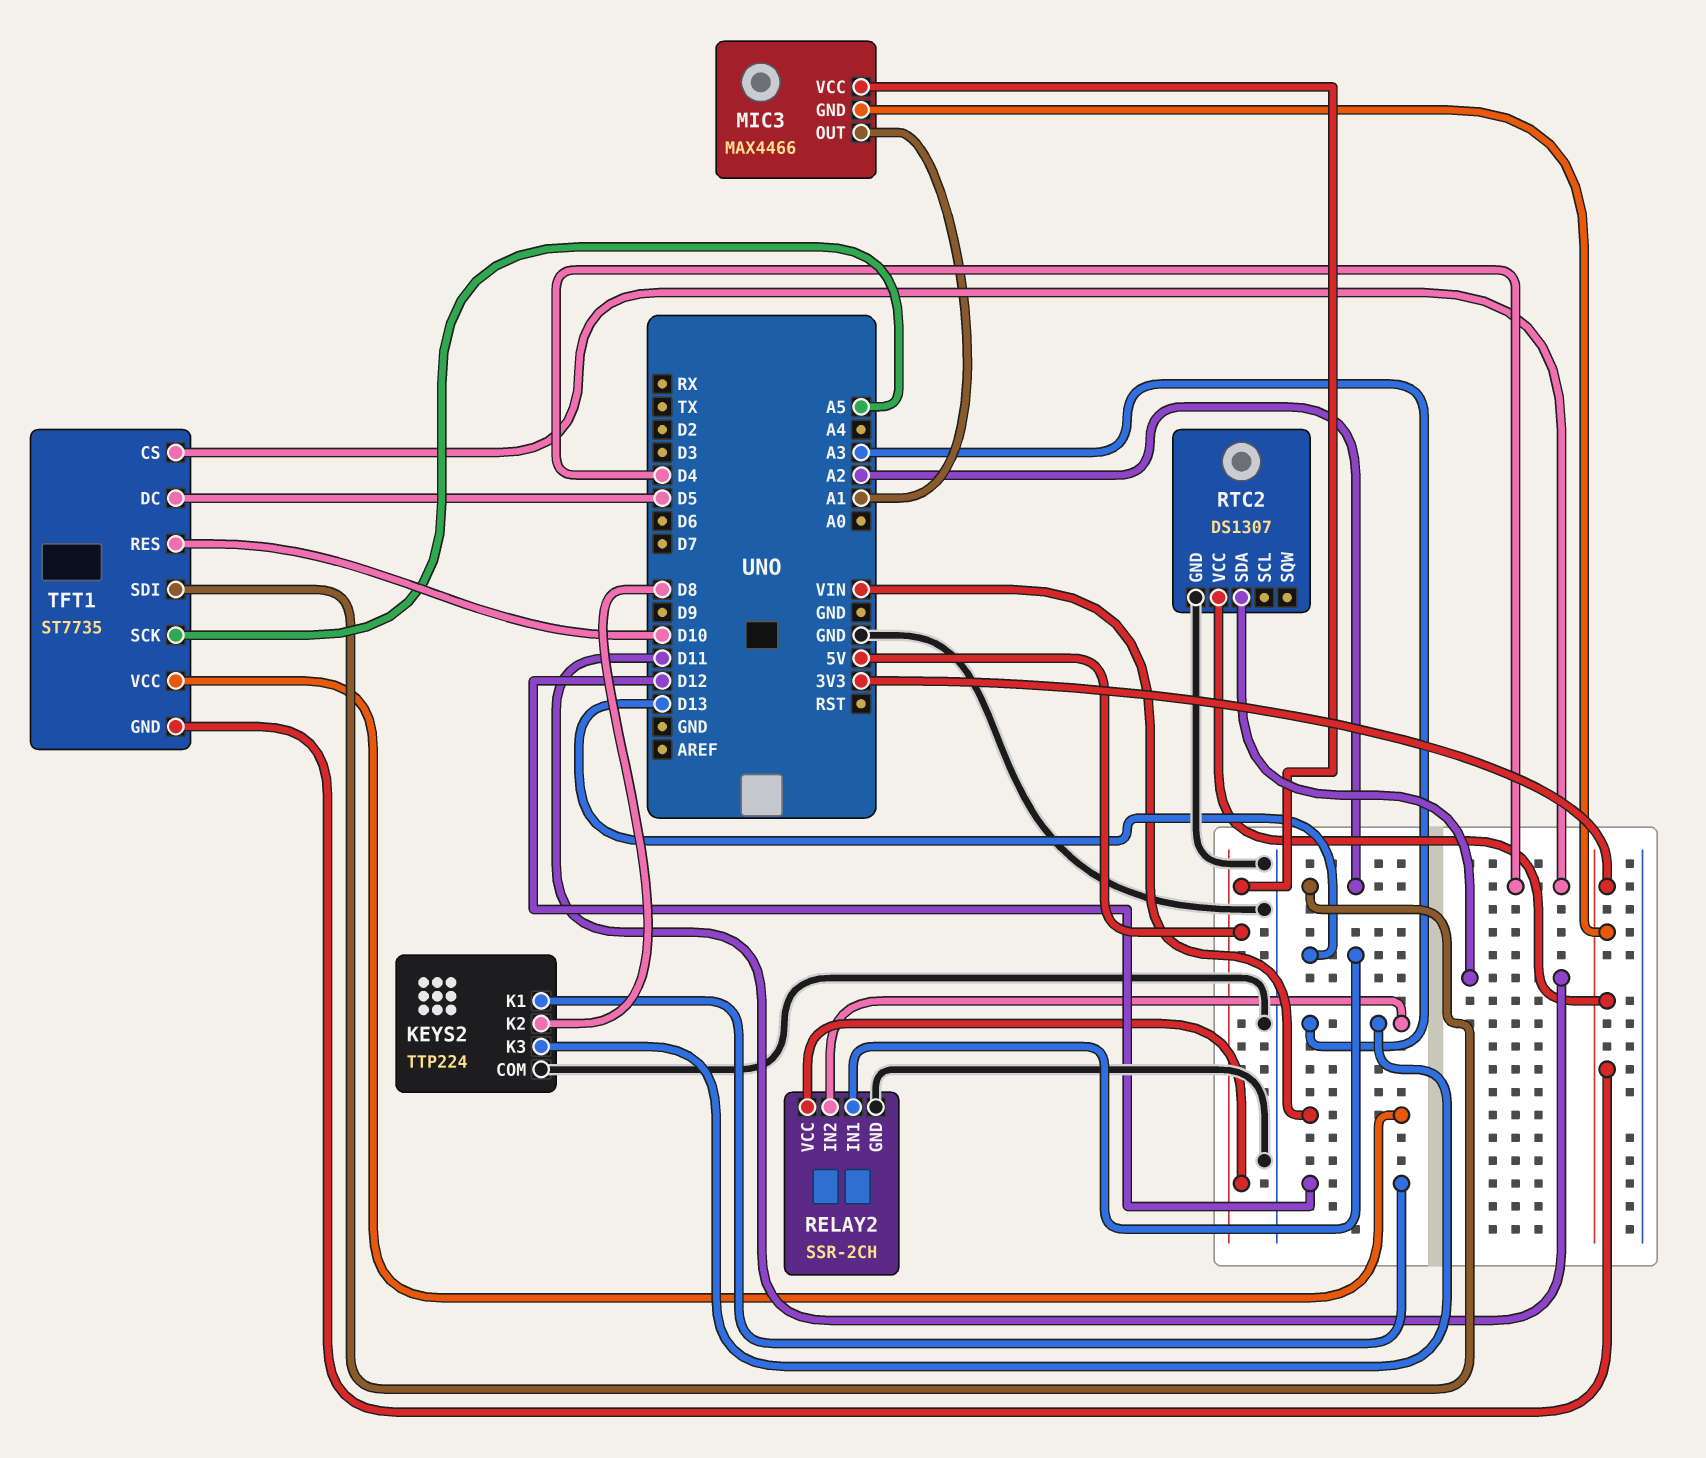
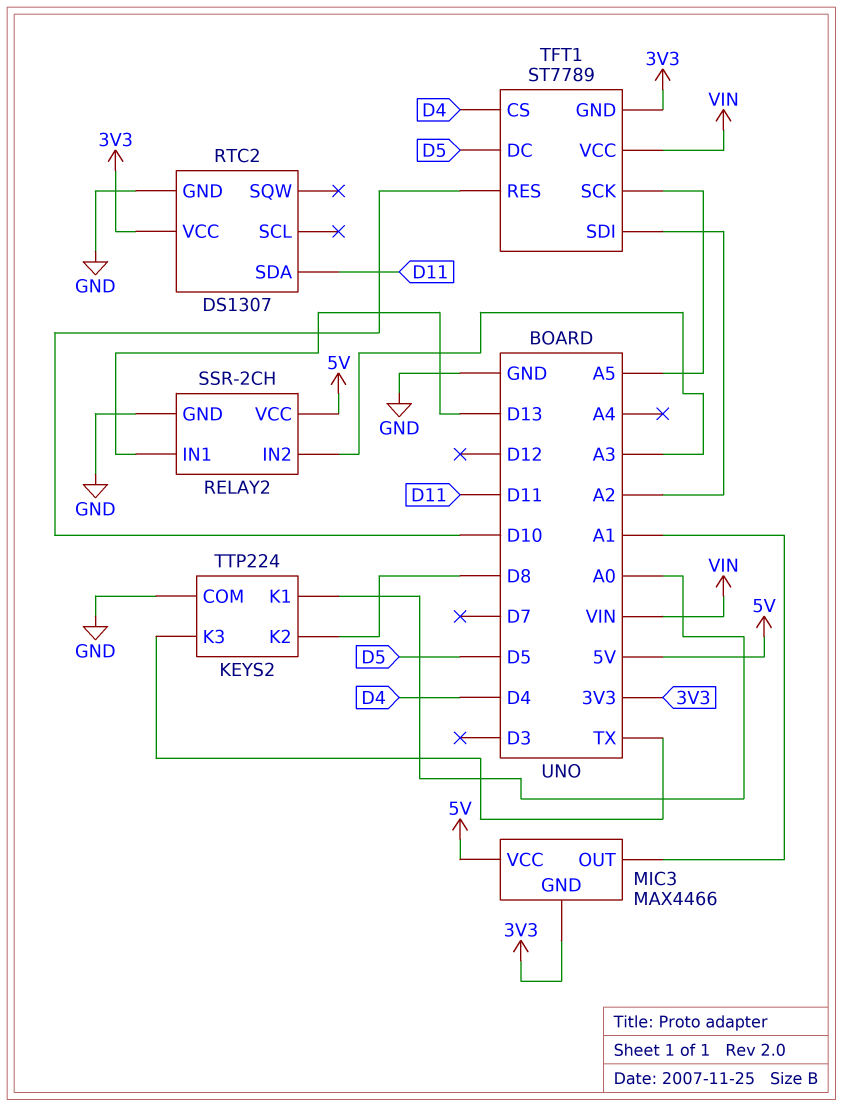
KEYS2 pin K1: D12 -> A0
KEYS2 pin K3: A3 -> TX
TFT1: ST7735 -> ST7789

